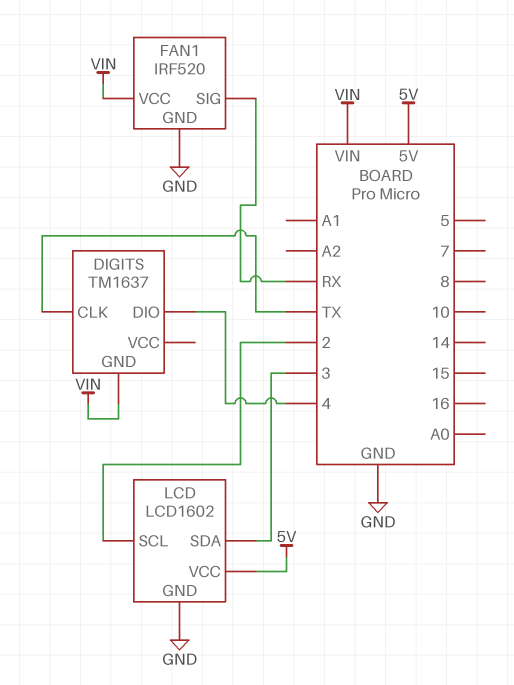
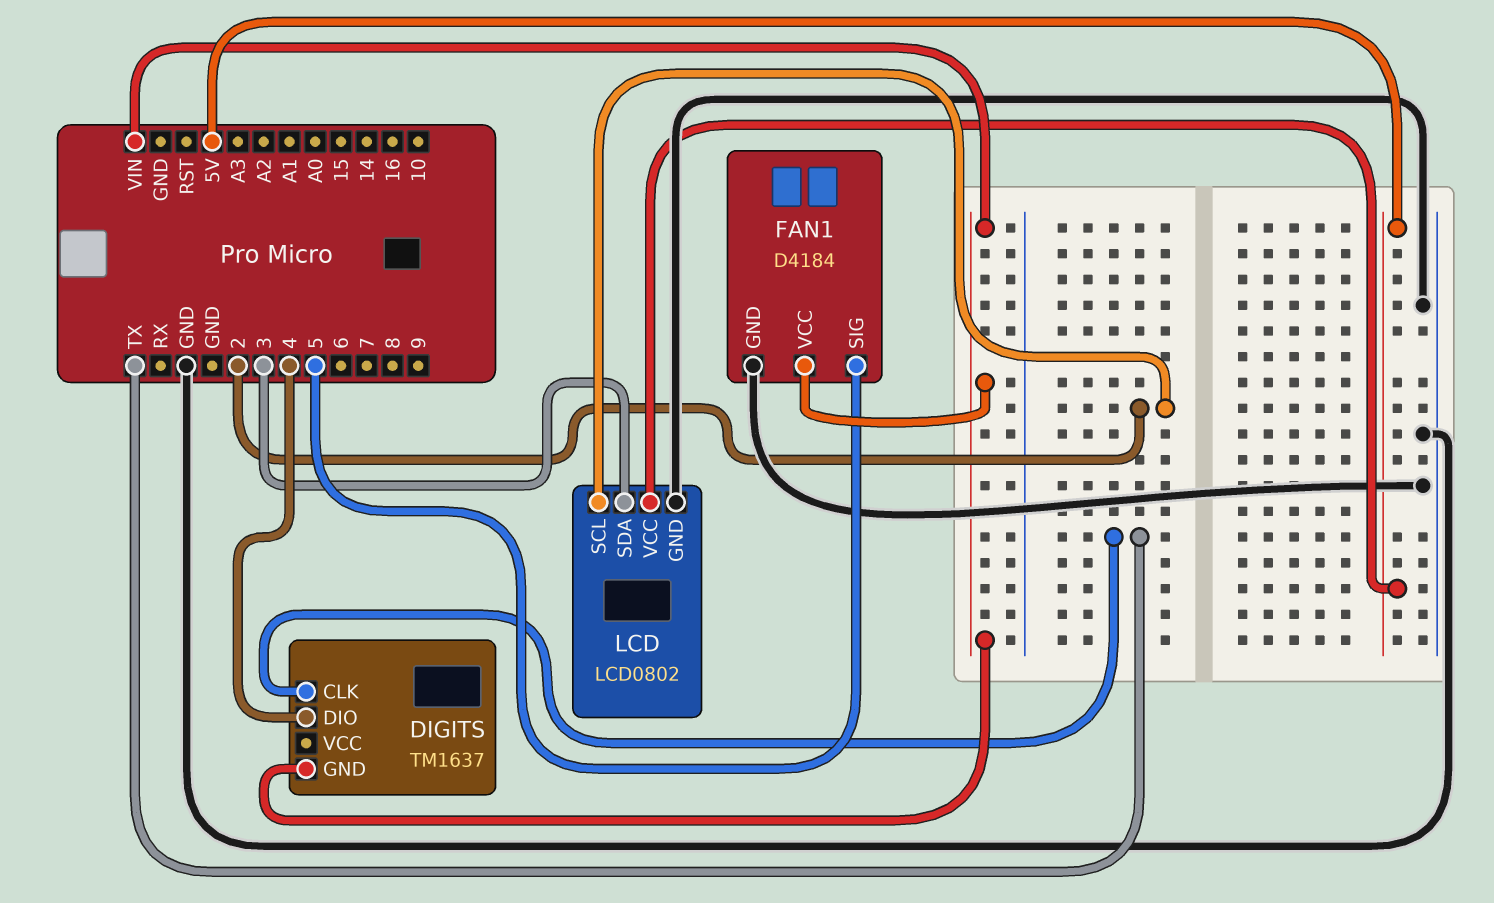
FAN1: IRF520 -> D4184
FAN1 pin SIG: RX -> 5
LCD: LCD1602 -> LCD0802

